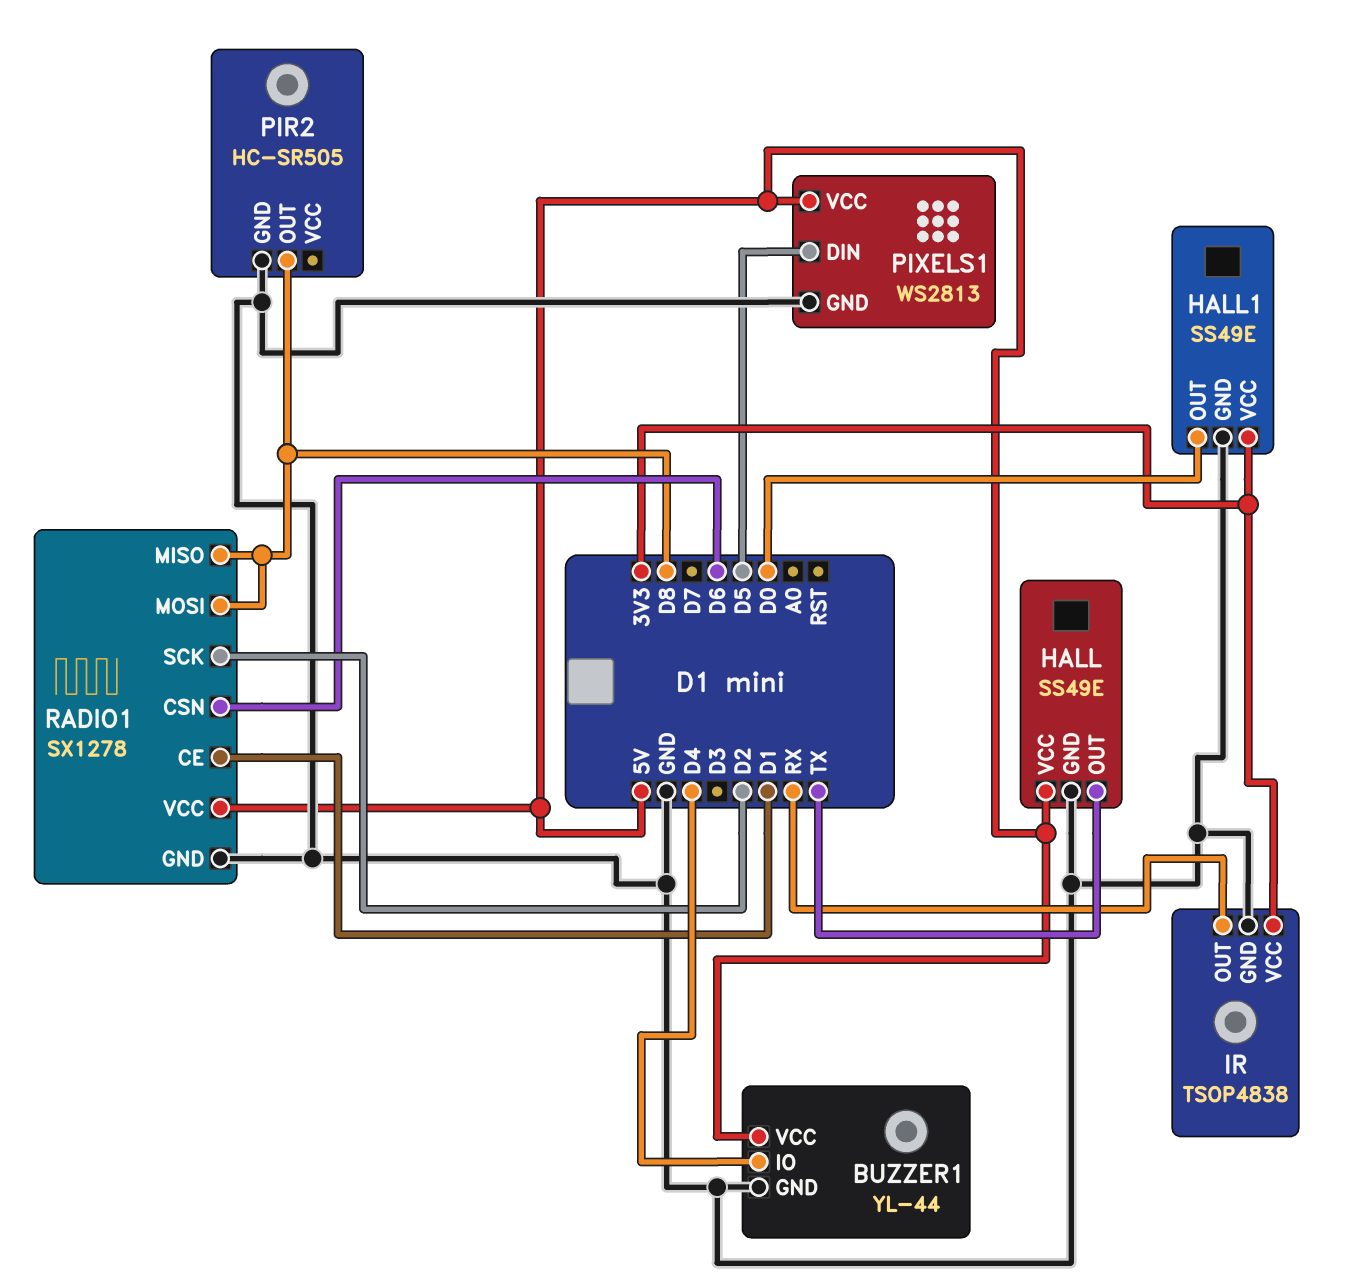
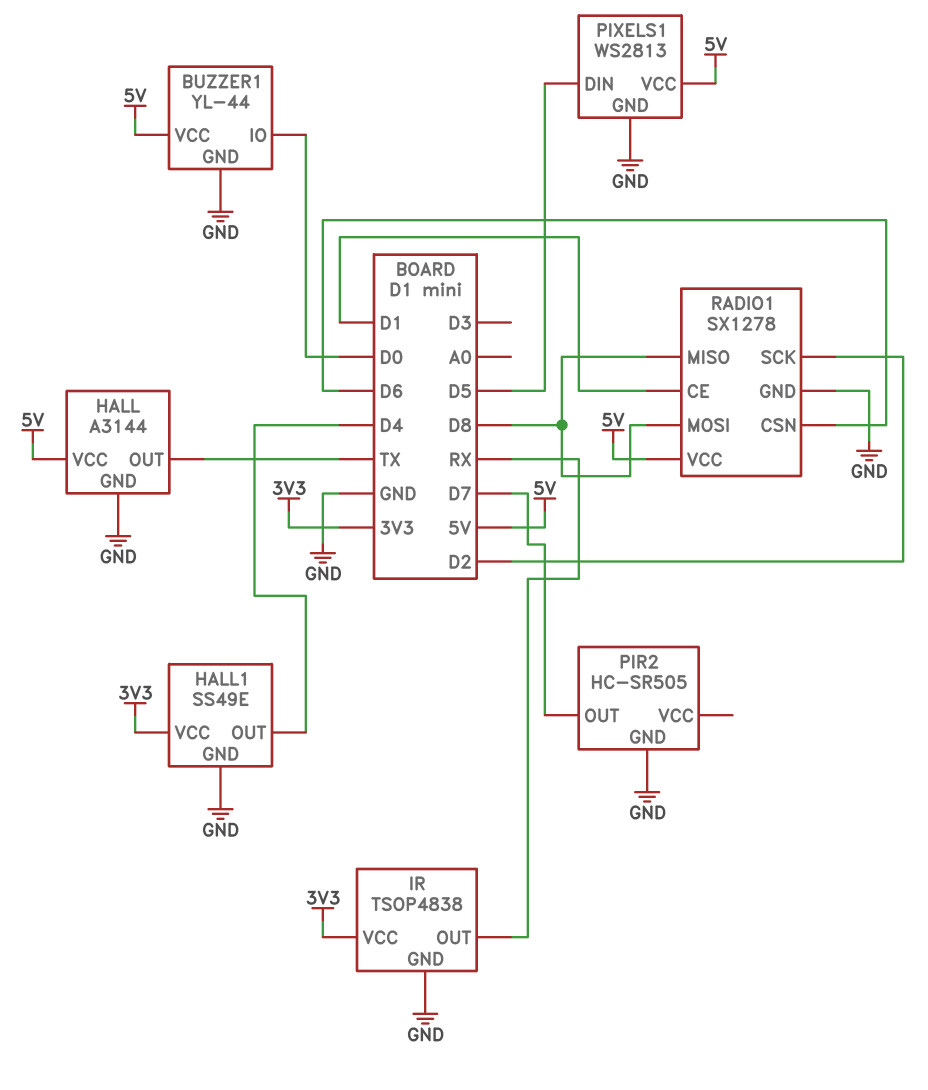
BUZZER1 pin IO: D4 -> D0
HALL: SS49E -> A3144
HALL1 pin OUT: D0 -> D4
PIR2 pin OUT: D8 -> D7

